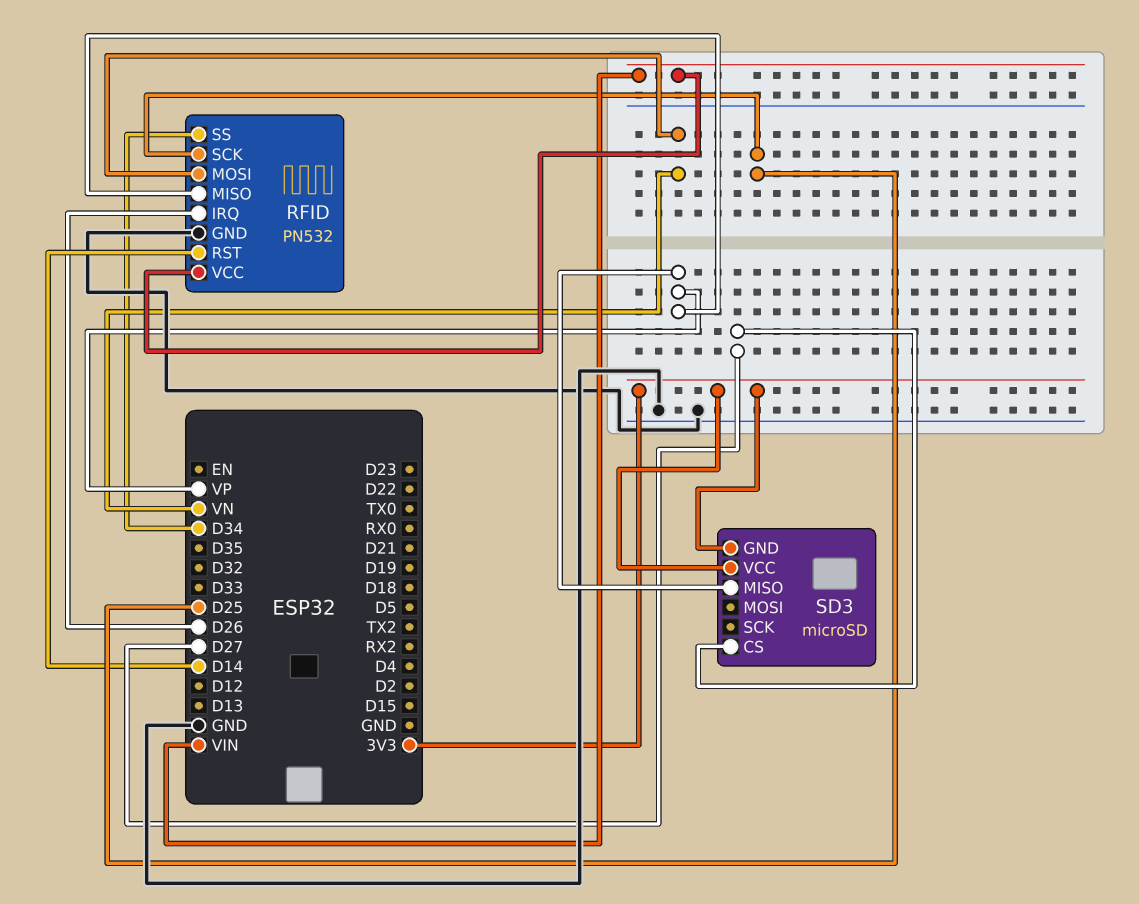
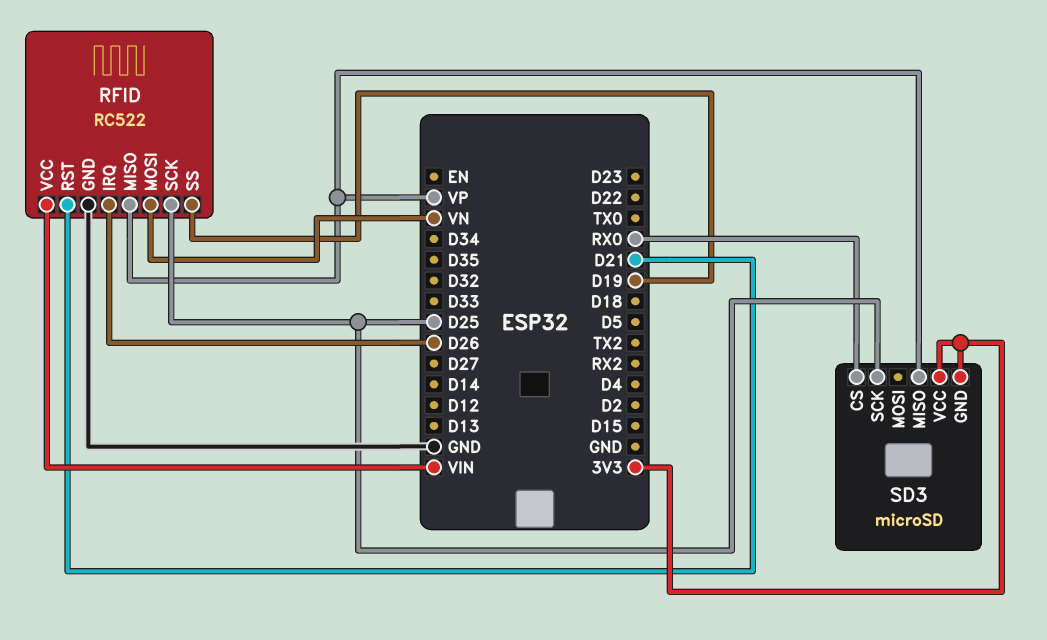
RFID: PN532 -> RC522
RFID pin RST: D14 -> D21
RFID pin SS: D34 -> D19
SD3 pin CS: D27 -> RX0
SD3 pin SCK: none -> D25

